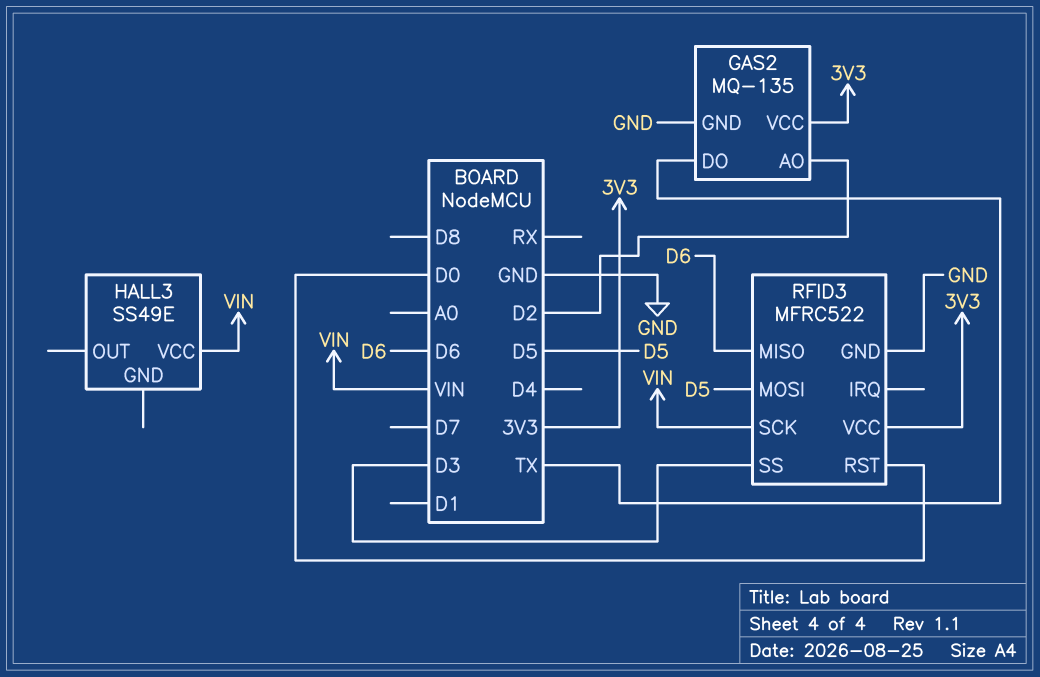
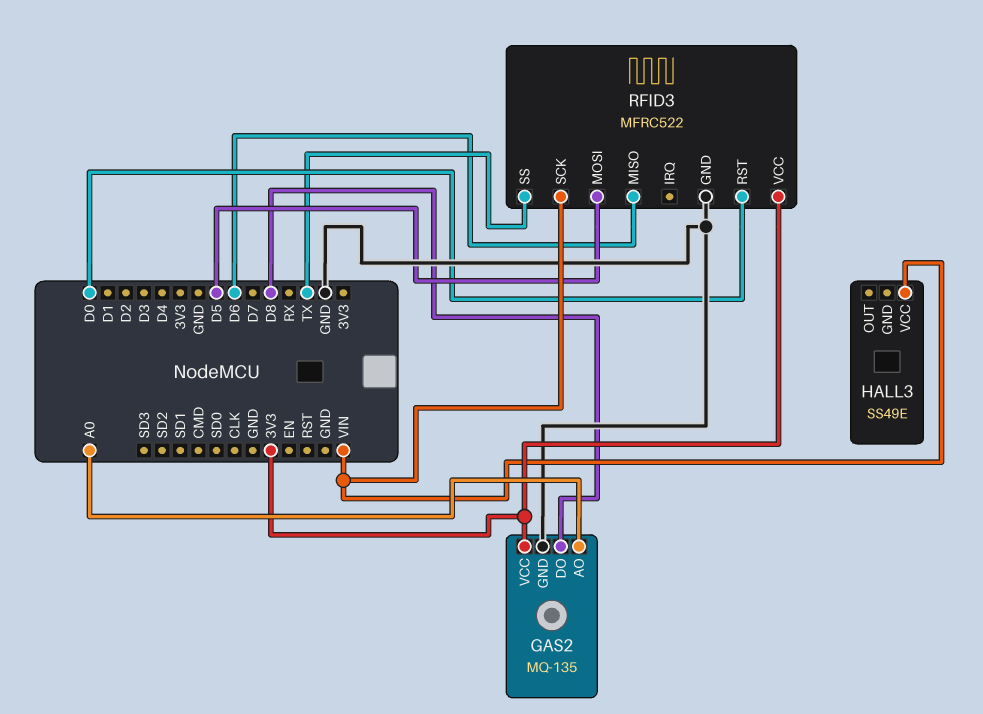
GAS2 pin AO: D2 -> A0
GAS2 pin DO: TX -> D8
RFID3 pin SS: D3 -> TX

